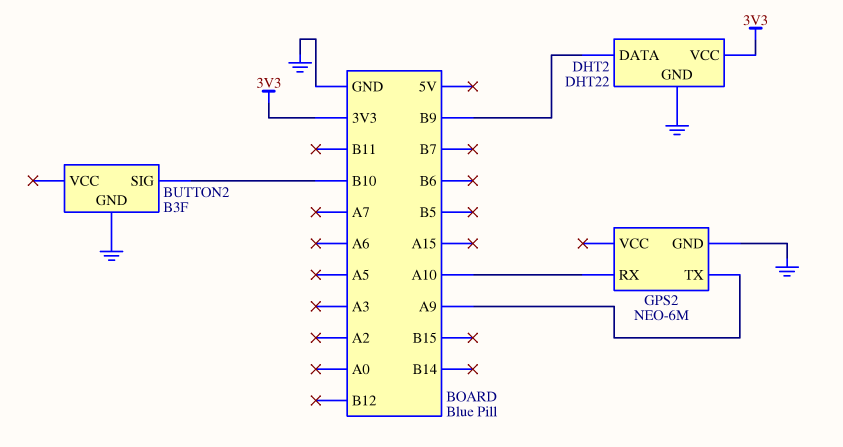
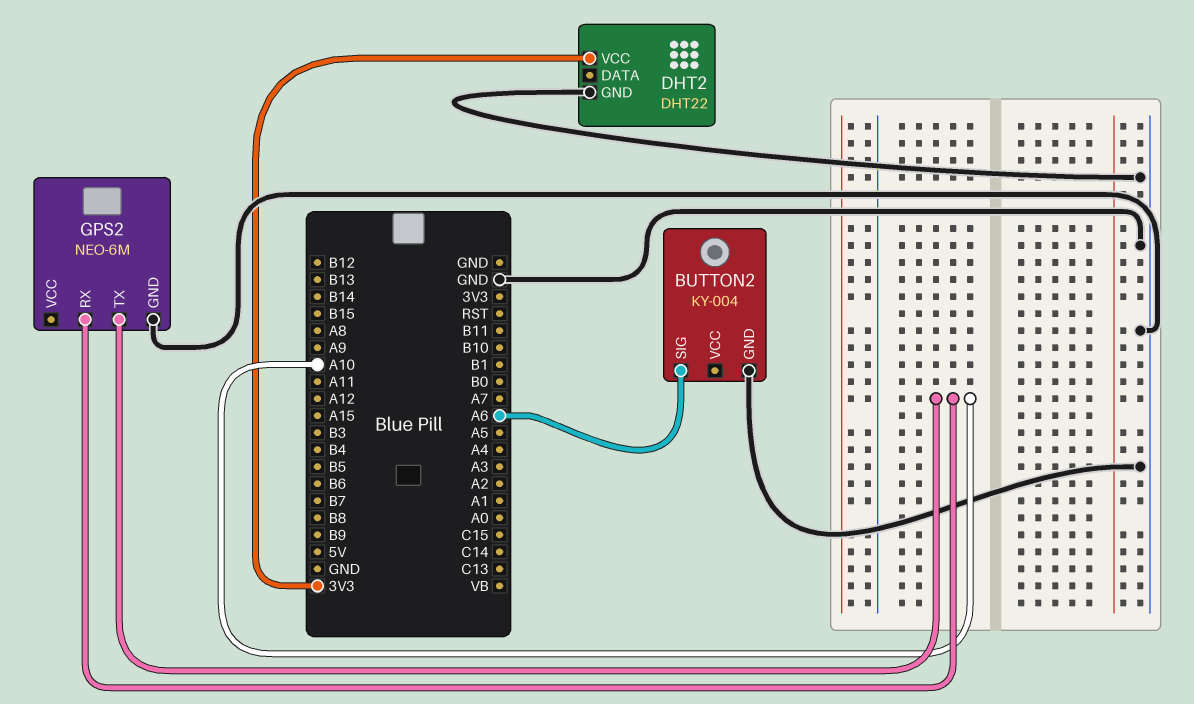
BUTTON2: B3F -> KY-004
BUTTON2 pin SIG: B10 -> A6
DHT2 pin DATA: B9 -> none
GPS2 pin TX: A9 -> A10

